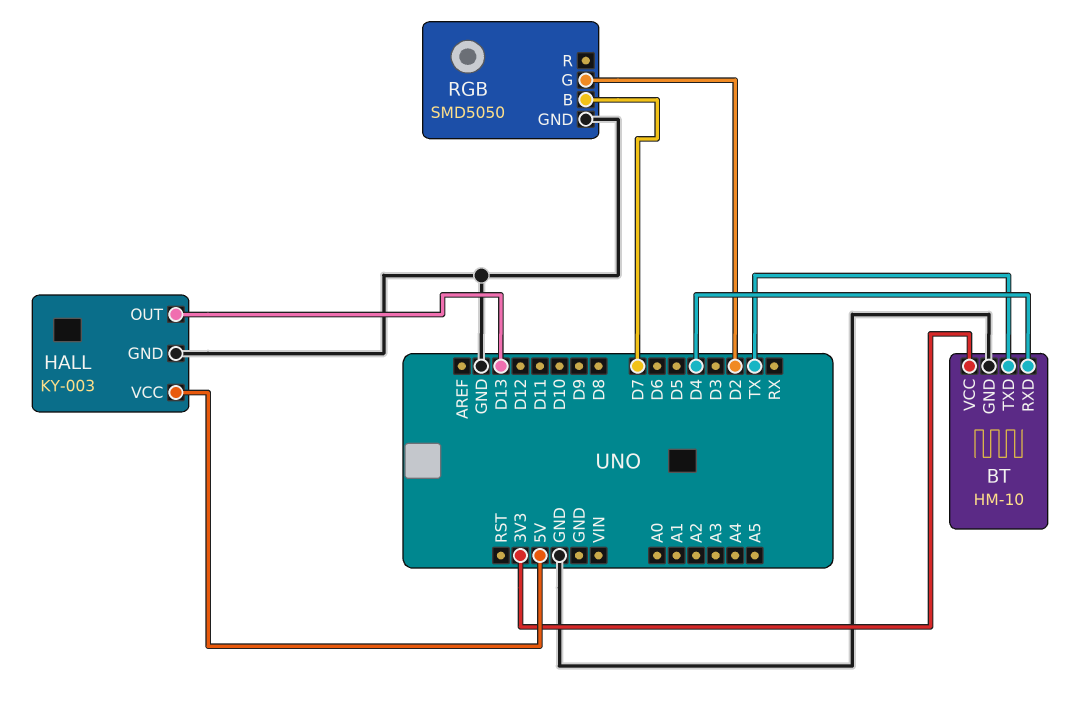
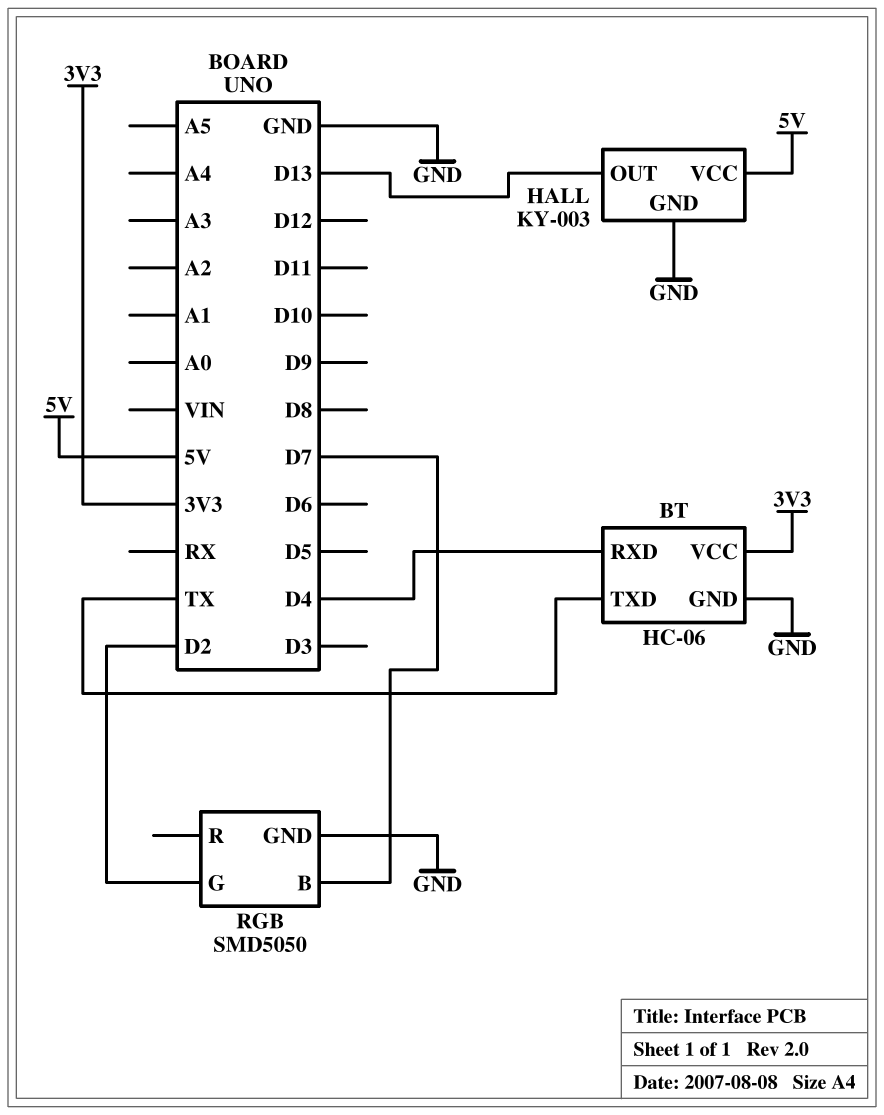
BT: HM-10 -> HC-06

